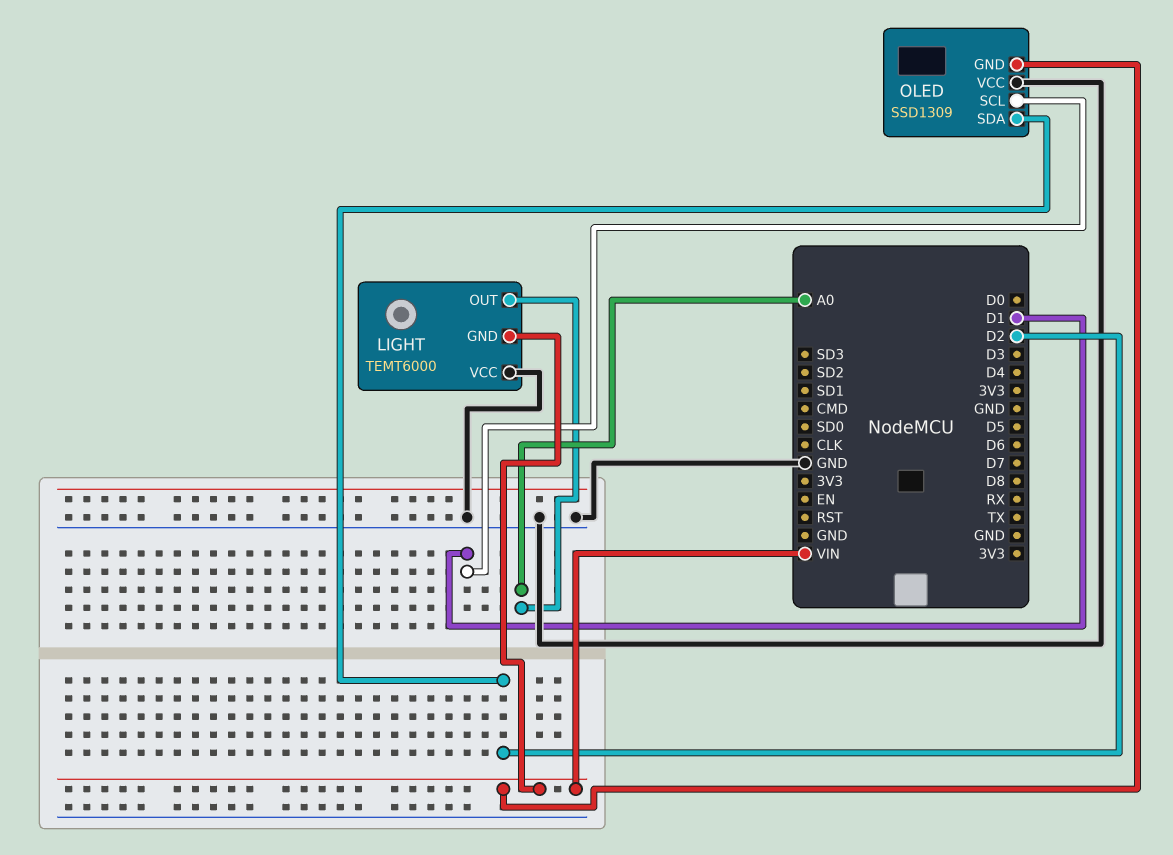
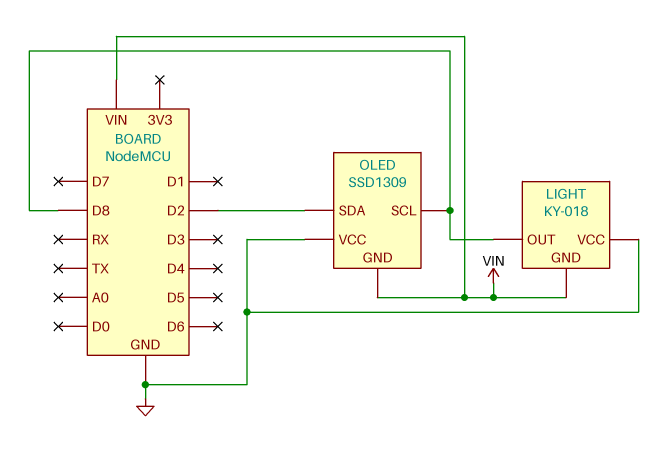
LIGHT: TEMT6000 -> KY-018
LIGHT pin OUT: A0 -> D8
OLED pin SCL: D1 -> D8

